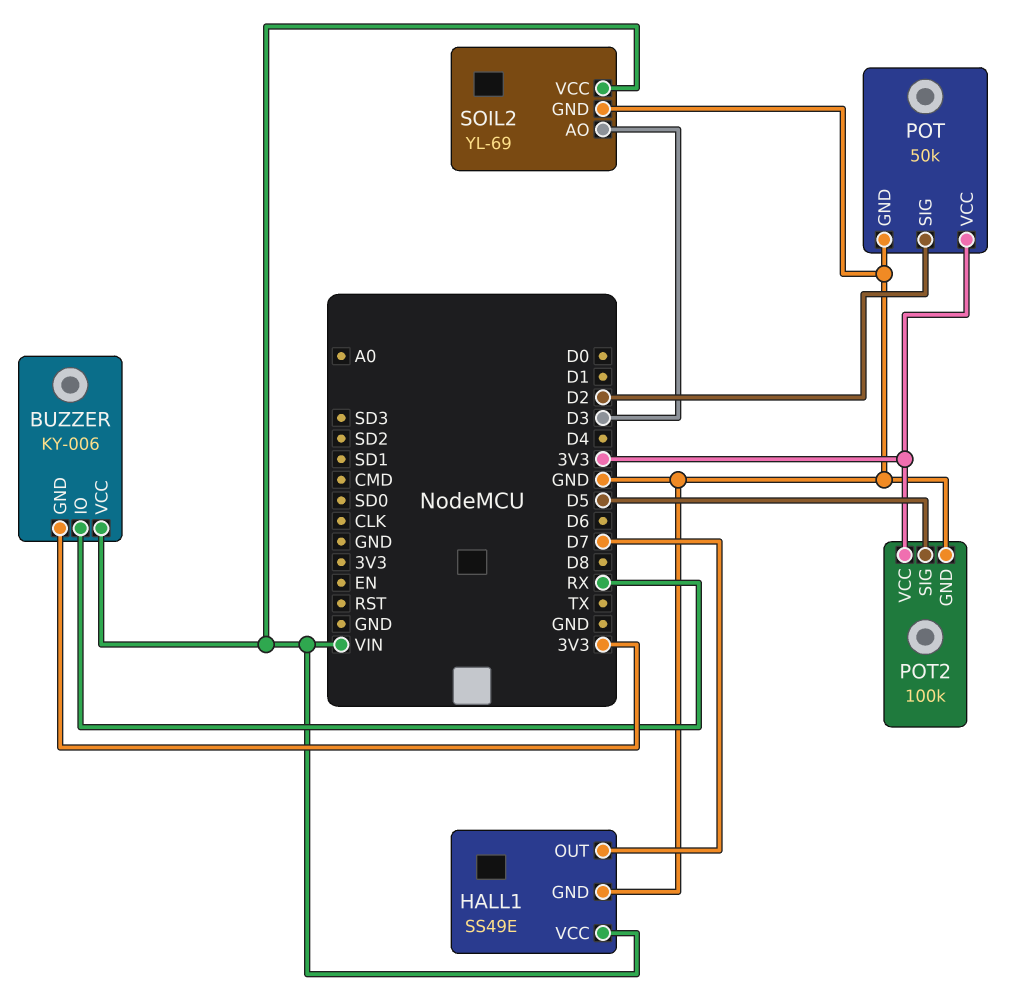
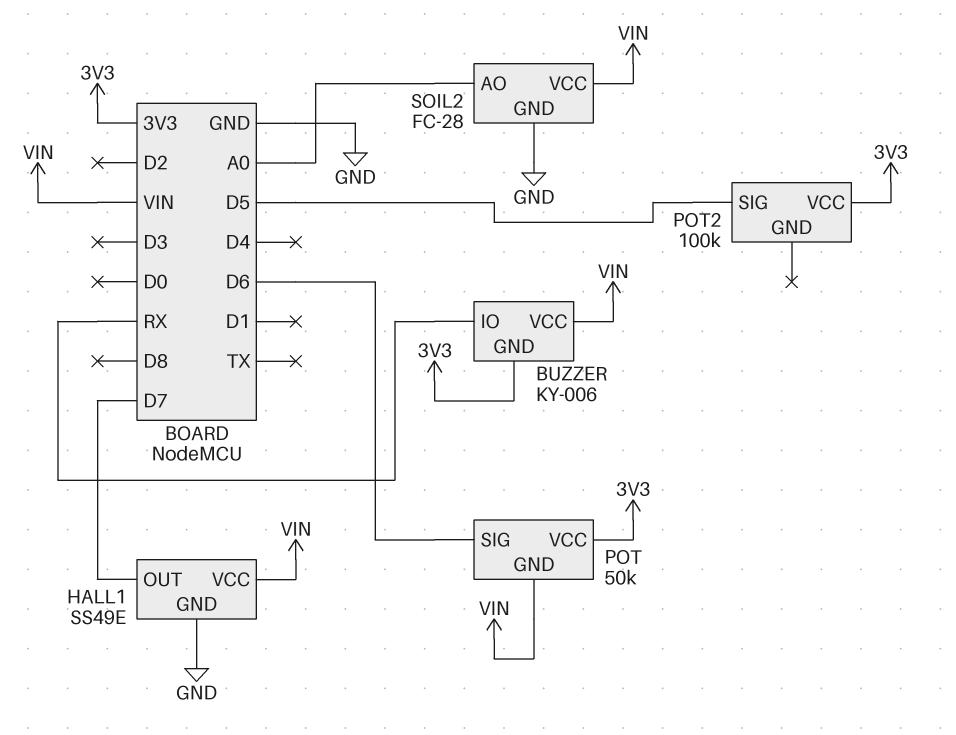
POT pin GND: GND -> VIN
POT pin SIG: D2 -> D6
POT2 pin GND: GND -> none
SOIL2: YL-69 -> FC-28
SOIL2 pin AO: D3 -> A0

